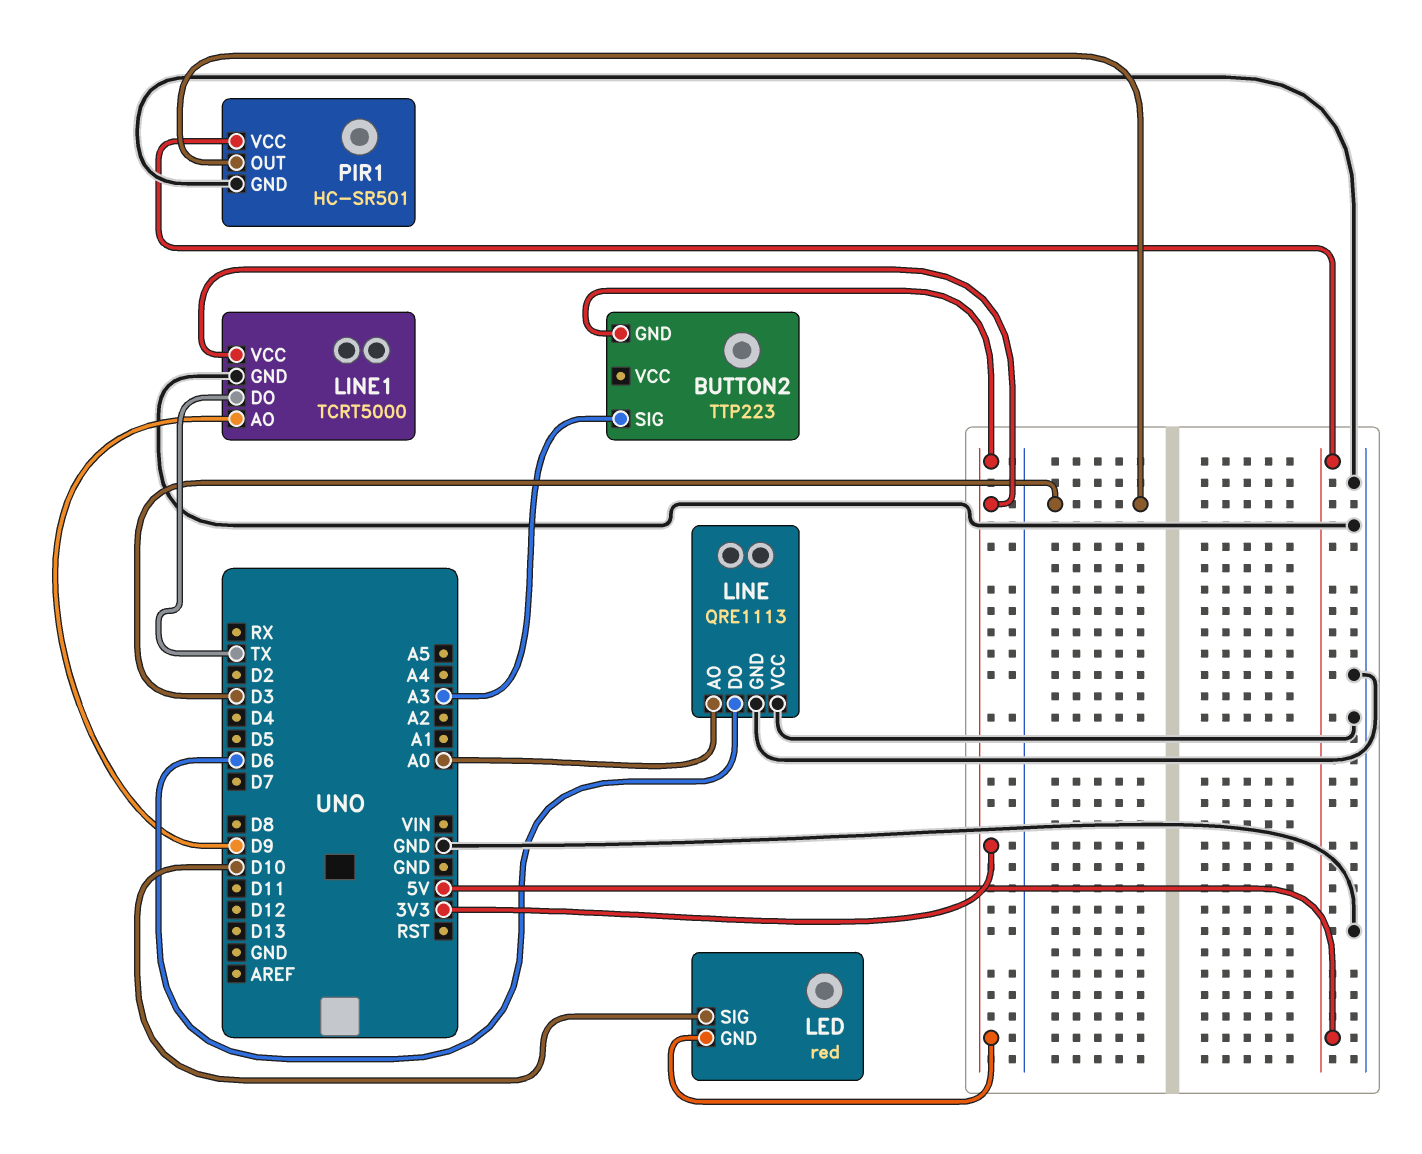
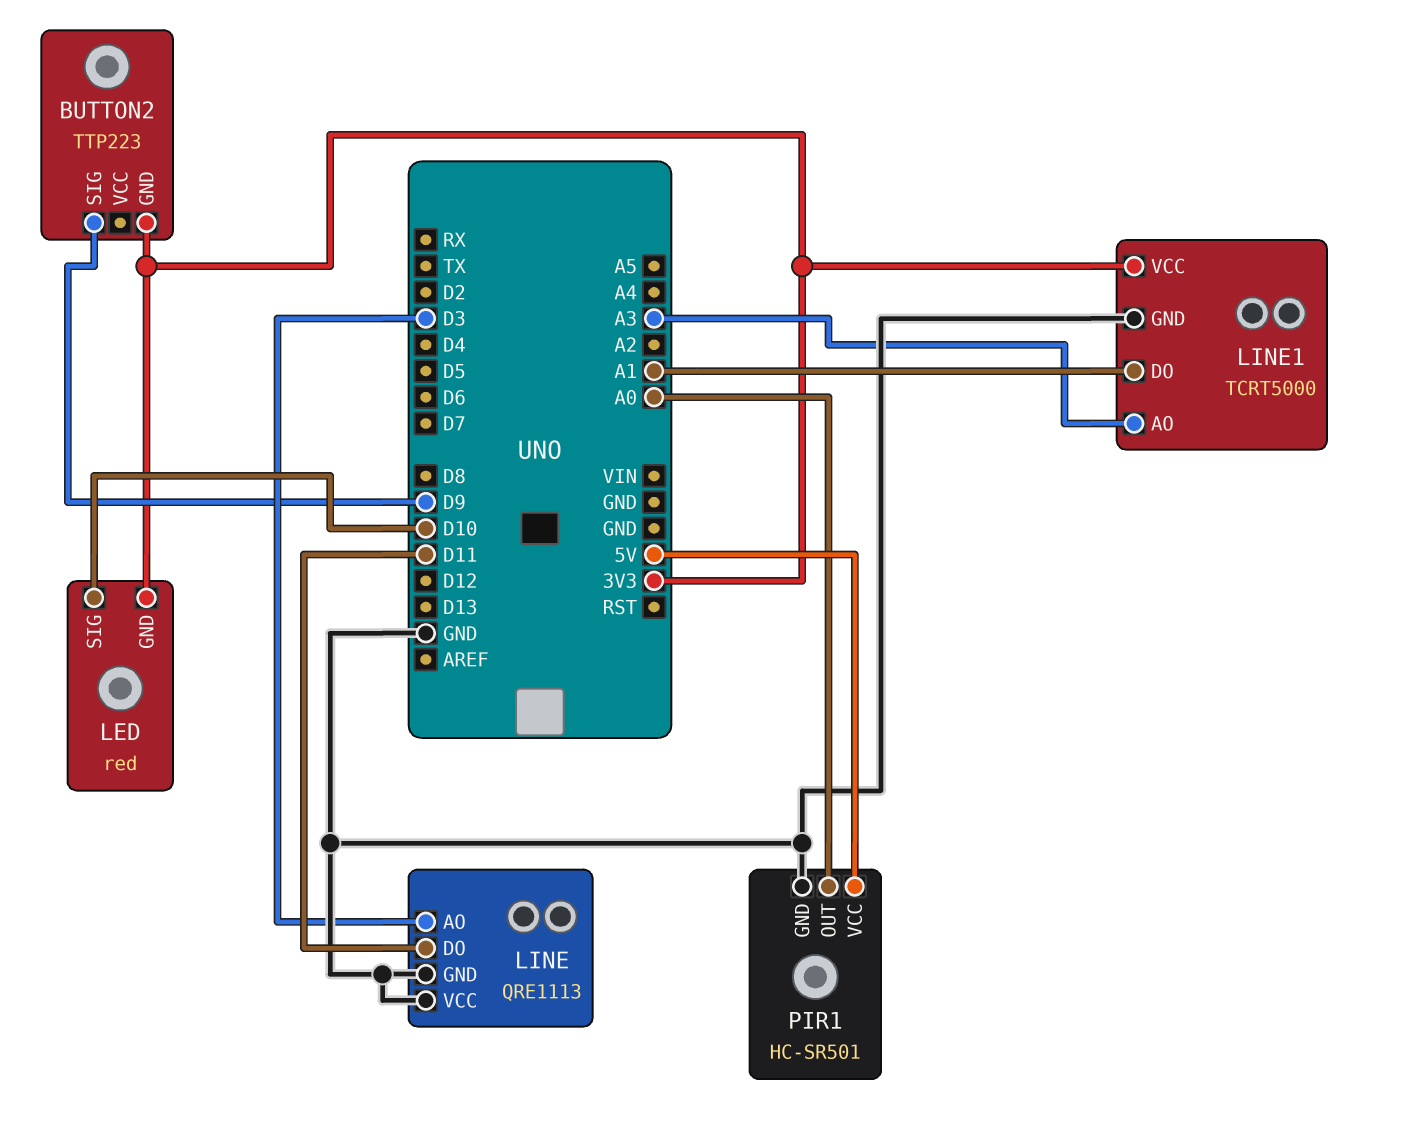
BUTTON2 pin SIG: A3 -> D9
LINE pin AO: A0 -> D3
LINE pin DO: D6 -> D11
LINE1 pin AO: D9 -> A3
LINE1 pin DO: TX -> A1
PIR1 pin OUT: D3 -> A0

